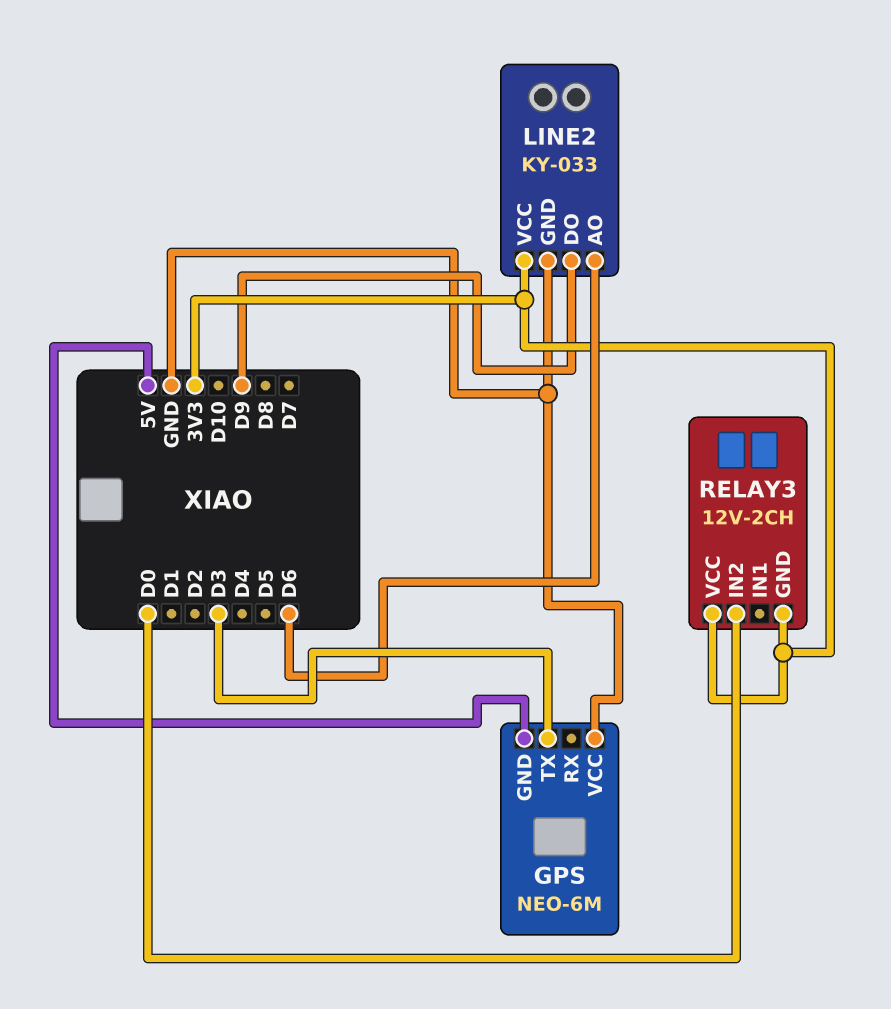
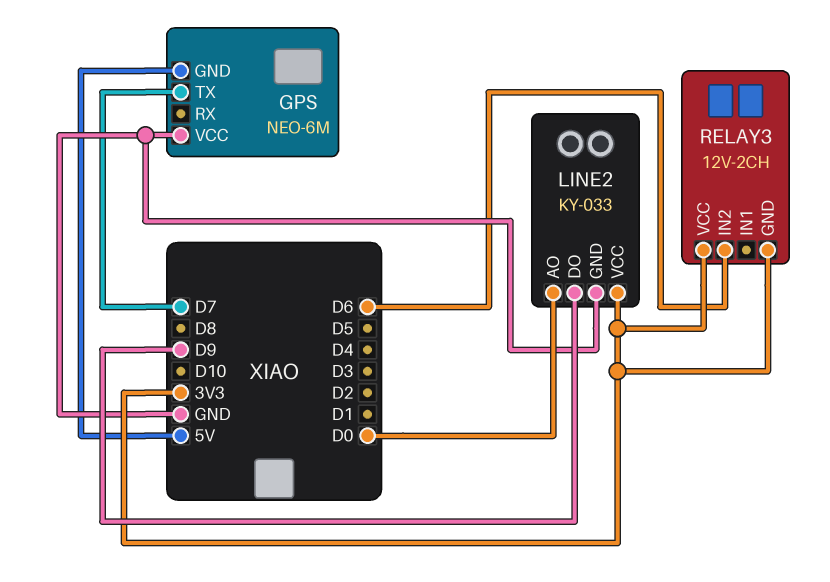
GPS pin TX: D3 -> D7
LINE2 pin AO: D6 -> D0
RELAY3 pin IN2: D0 -> D6

